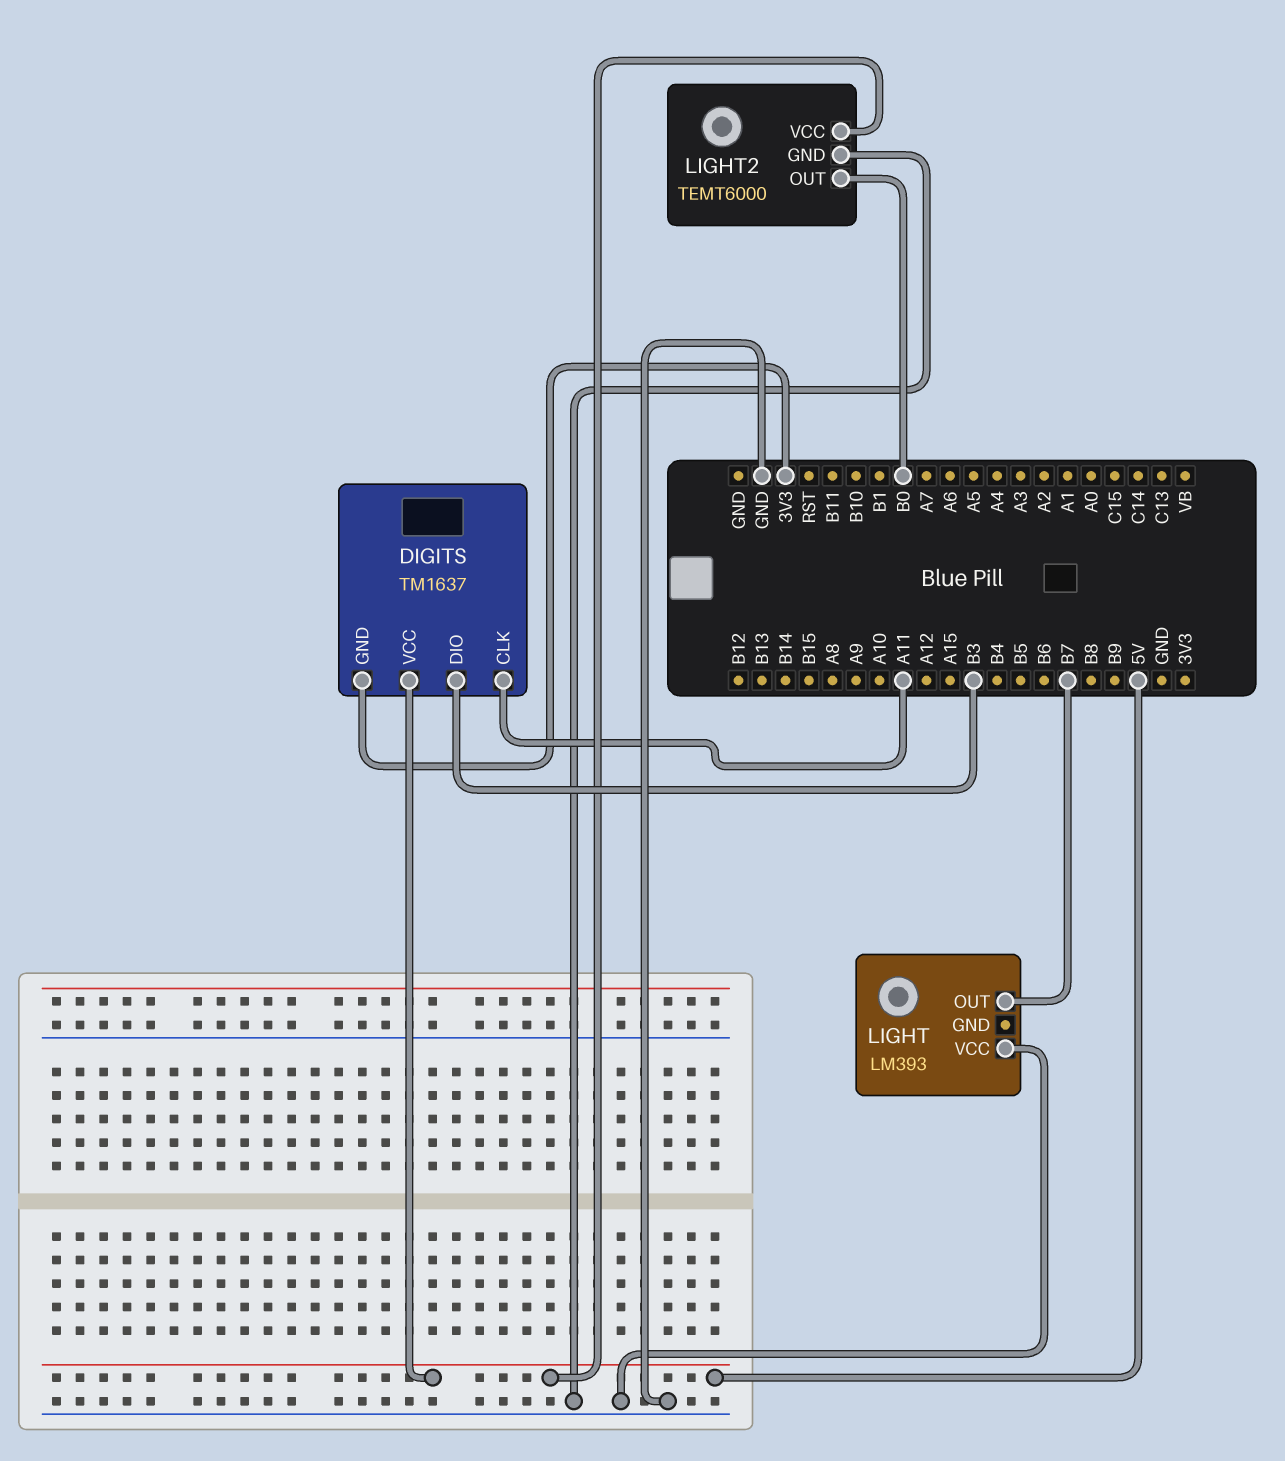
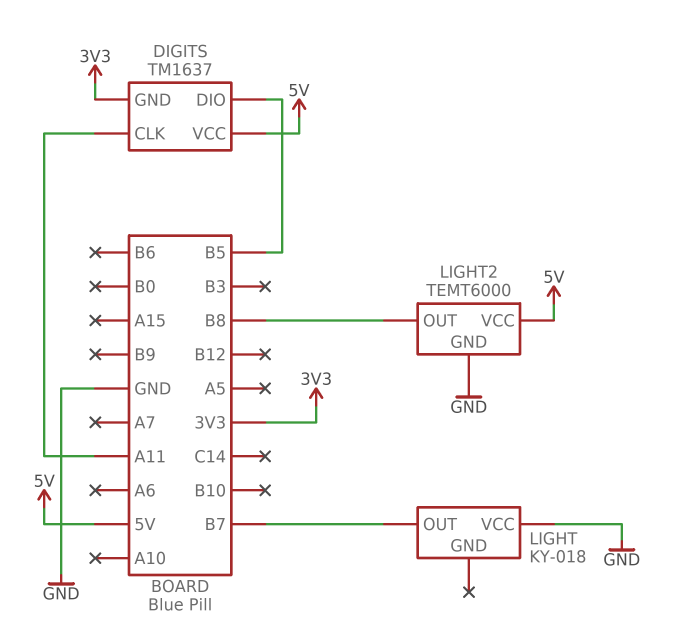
DIGITS pin DIO: B3 -> B5
LIGHT: LM393 -> KY-018
LIGHT2 pin OUT: B0 -> B8

